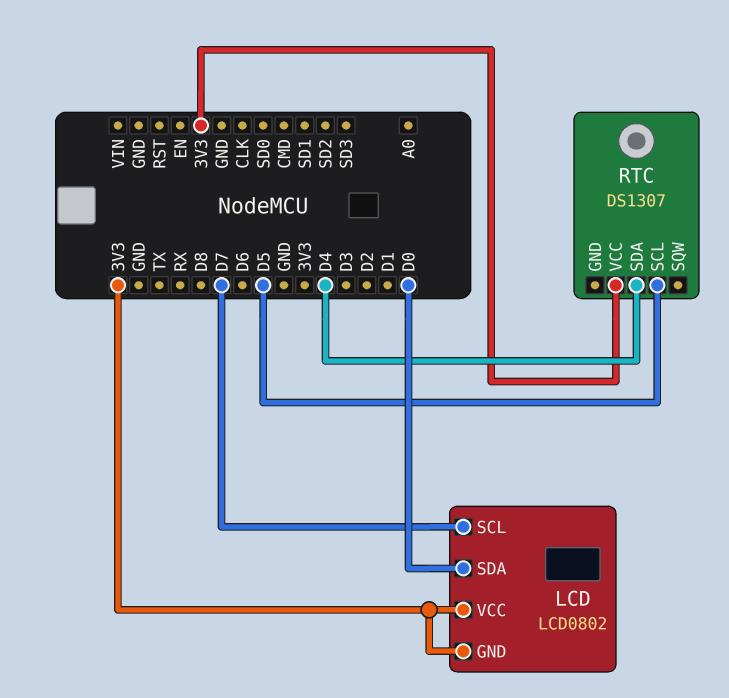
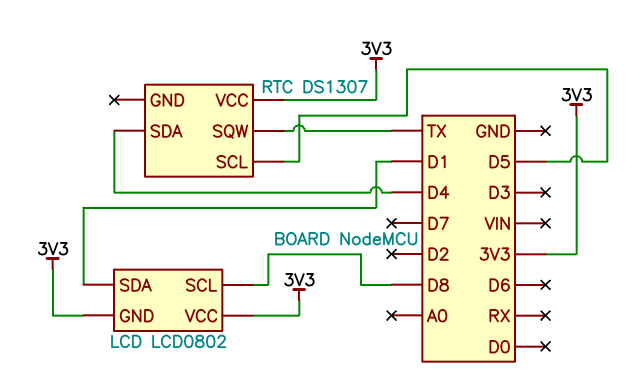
LCD pin SCL: D7 -> D8
LCD pin SDA: D0 -> D1
RTC pin SQW: none -> TX

